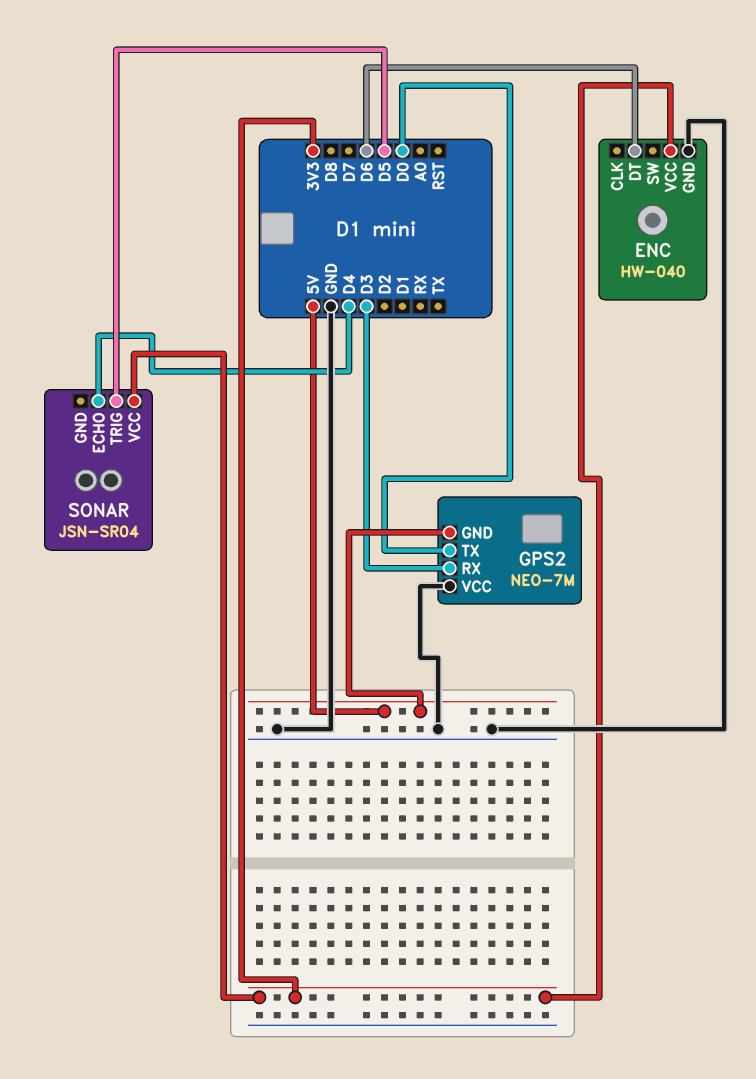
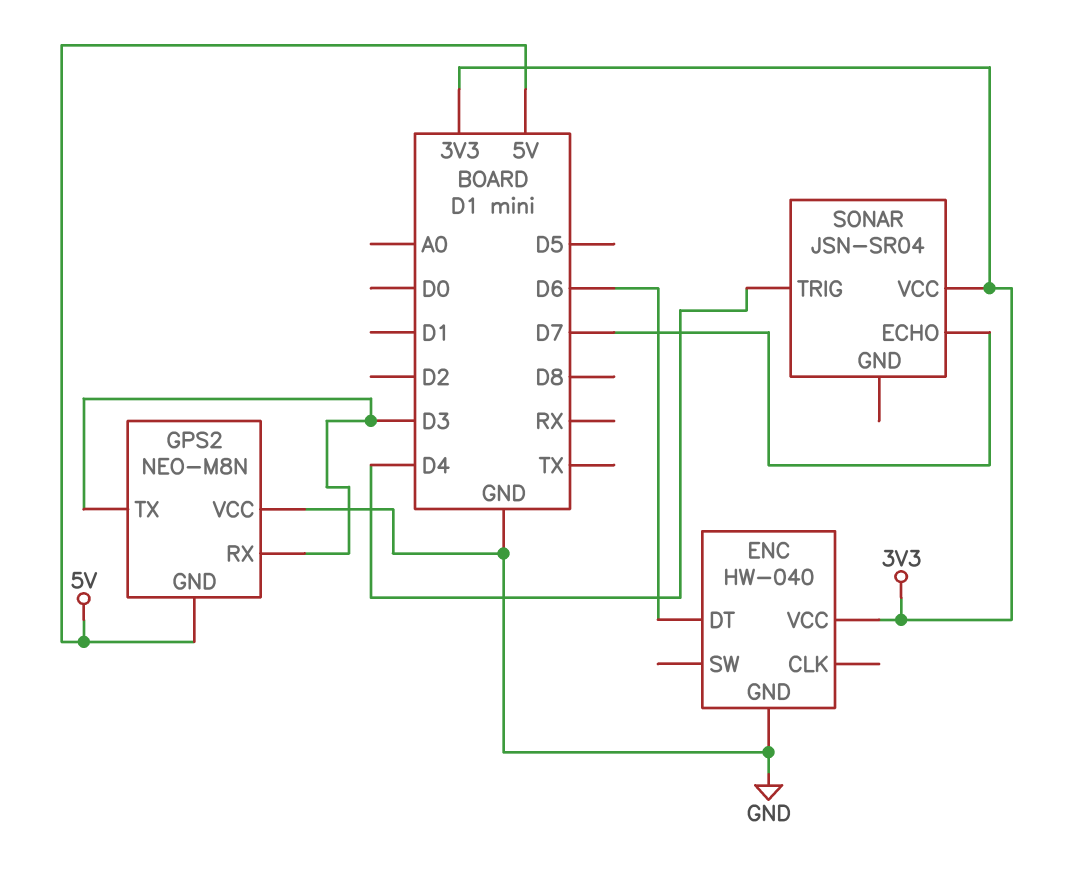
GPS2: NEO-7M -> NEO-M8N
GPS2 pin TX: D0 -> D3
SONAR pin ECHO: D4 -> D7
SONAR pin TRIG: D5 -> D4

